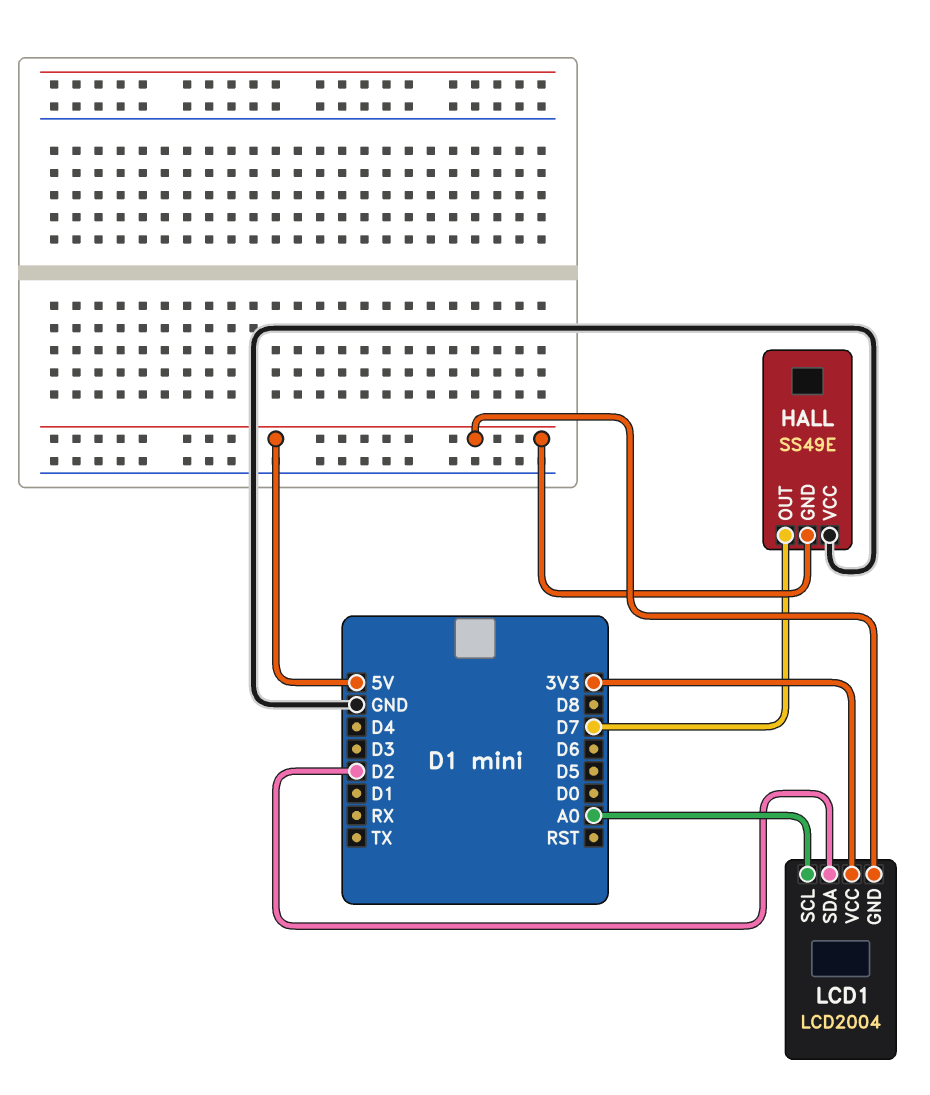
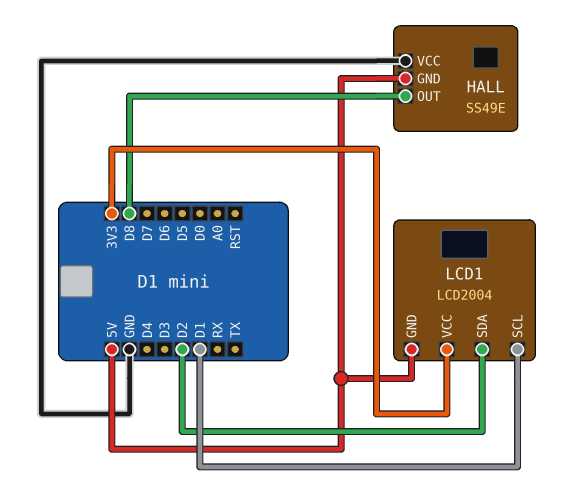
HALL pin OUT: D7 -> D8
LCD1 pin SCL: A0 -> D1

